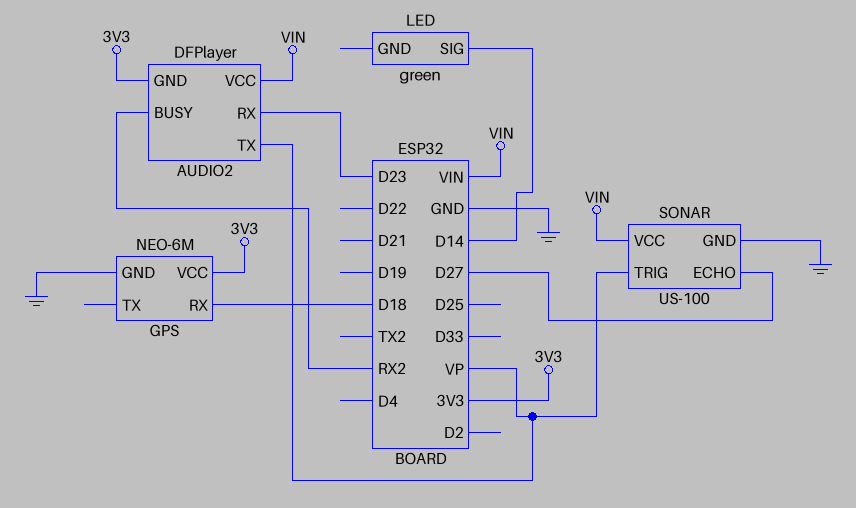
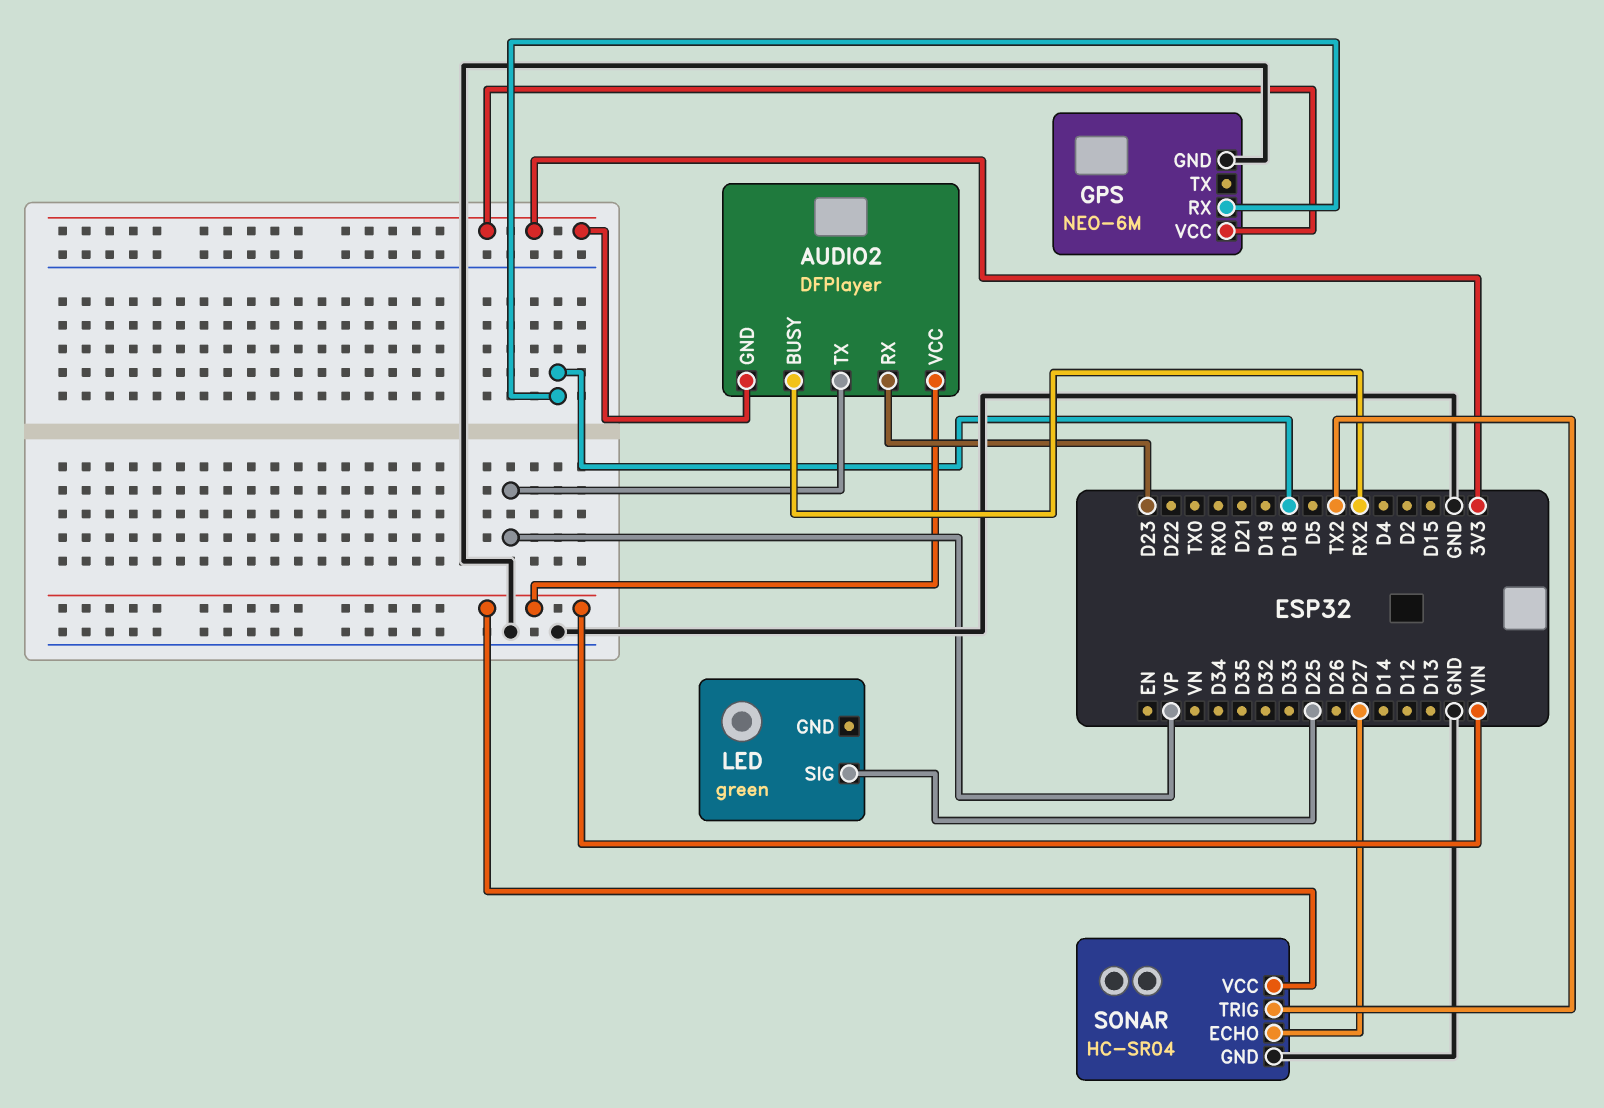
LED pin SIG: D14 -> D25
SONAR: US-100 -> HC-SR04
SONAR pin TRIG: VP -> TX2

